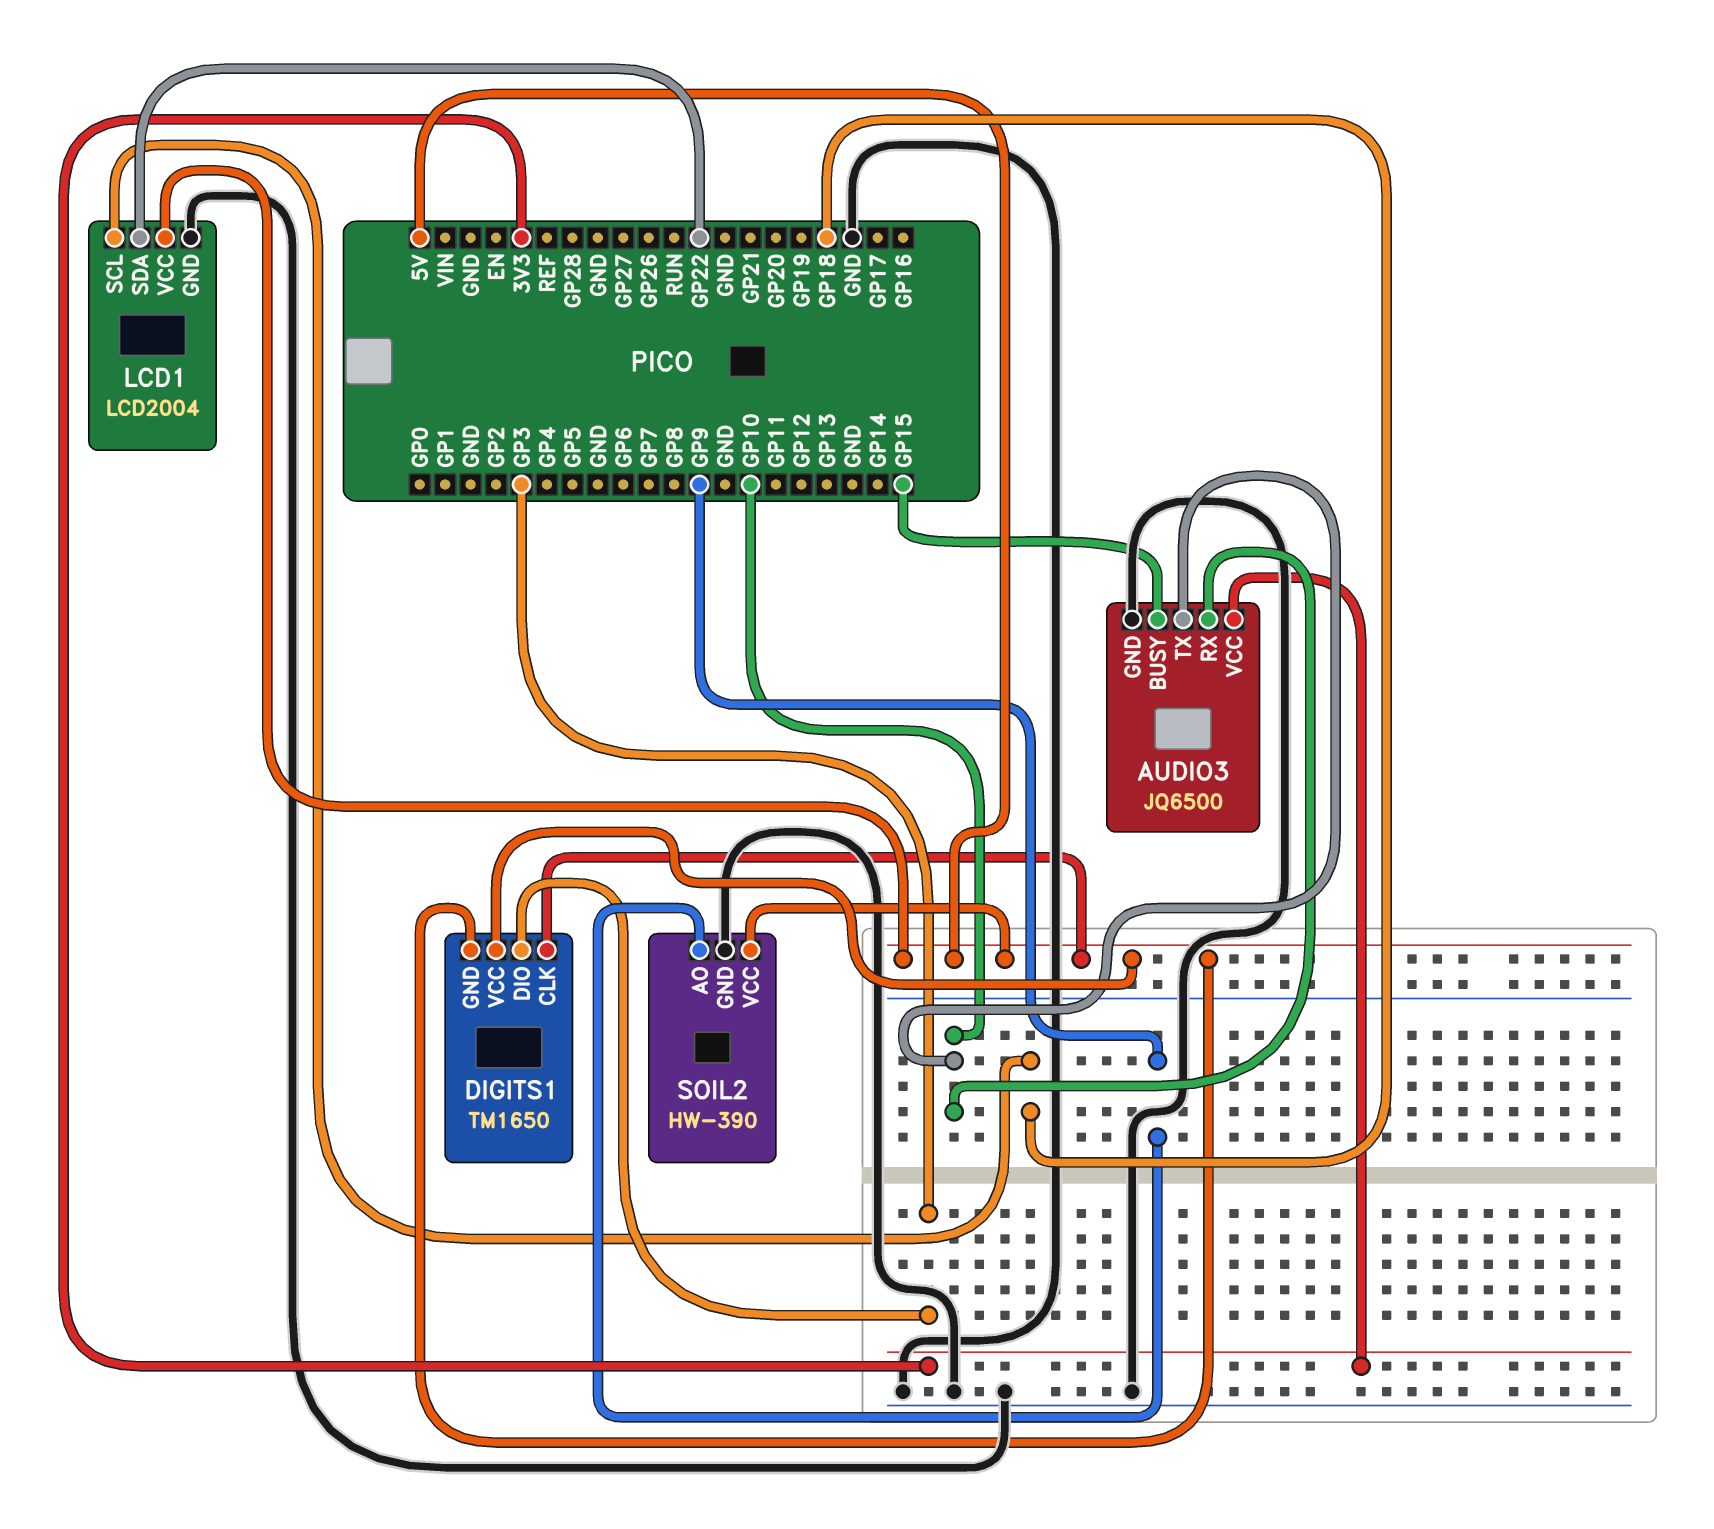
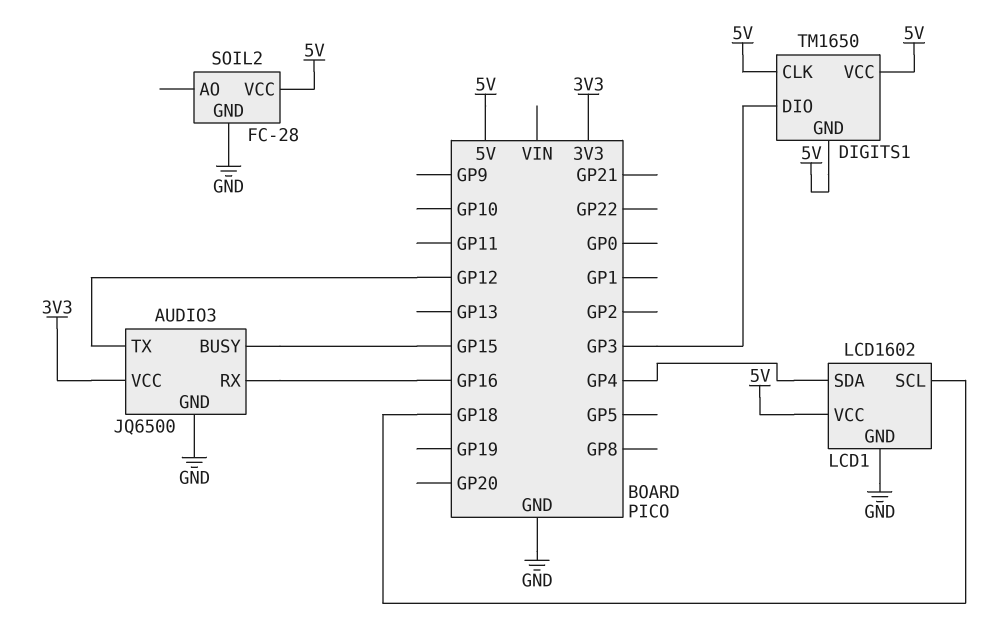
AUDIO3 pin RX: GP10 -> GP16
AUDIO3 pin TX: GP10 -> GP12
LCD1: LCD2004 -> LCD1602
LCD1 pin SDA: GP22 -> GP4
SOIL2: HW-390 -> FC-28
SOIL2 pin AO: GP9 -> none

